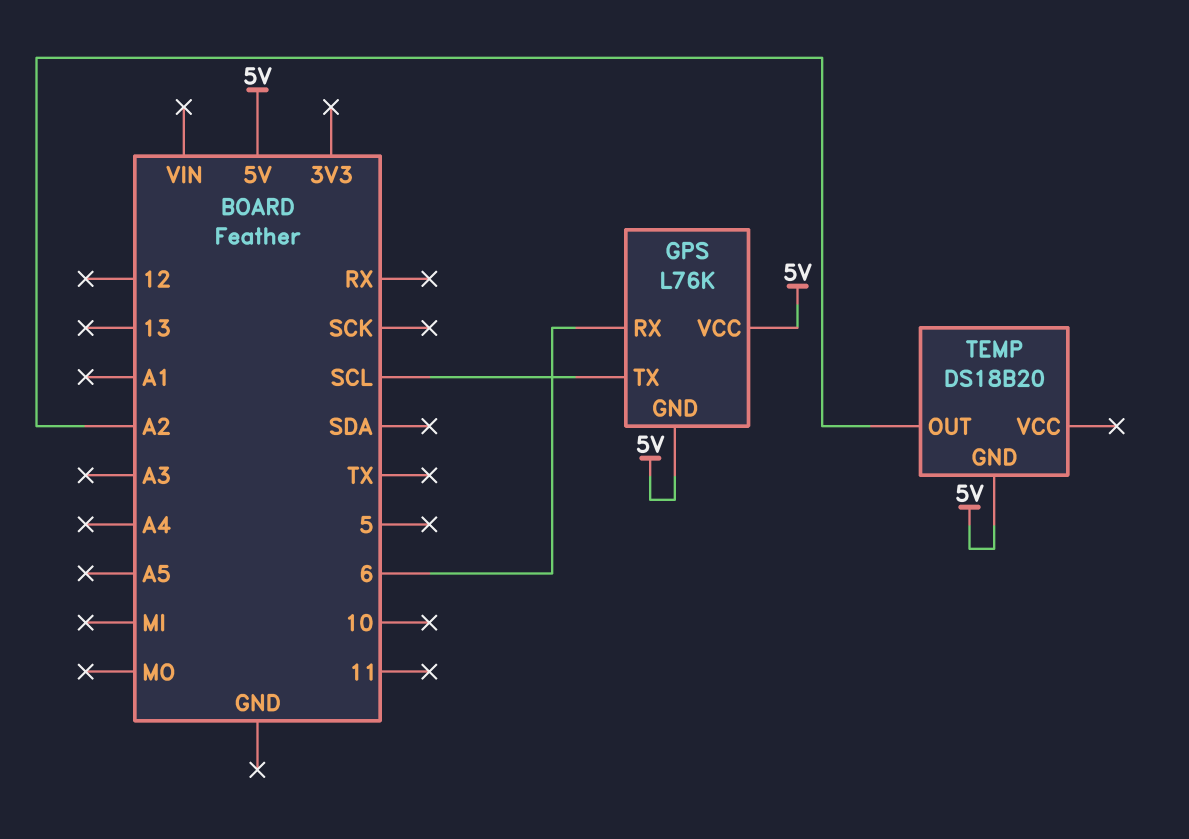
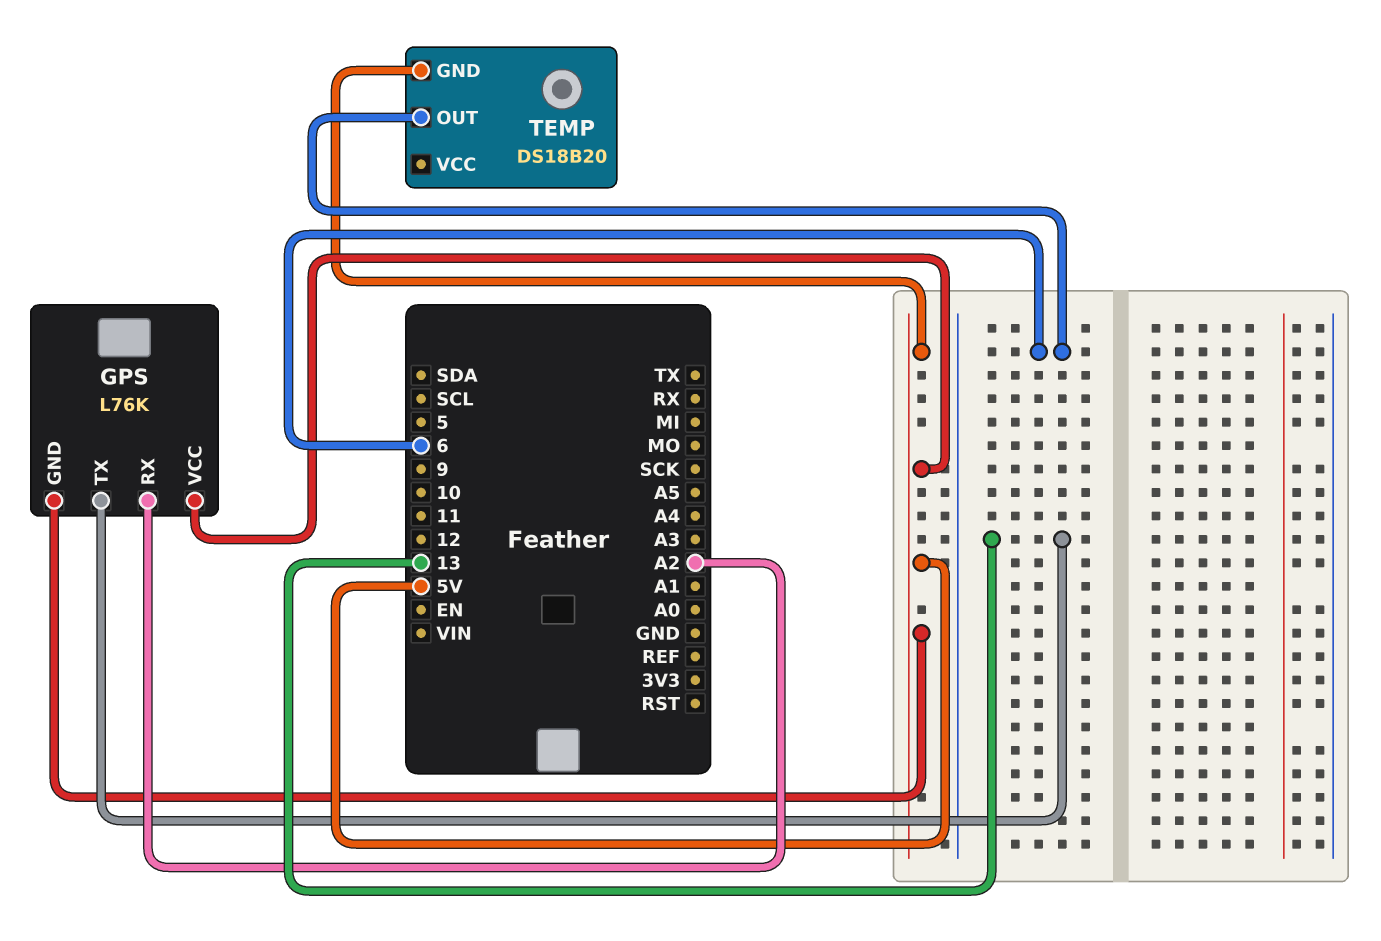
GPS pin RX: 6 -> A2
GPS pin TX: SCL -> 13
TEMP pin OUT: A2 -> 6

